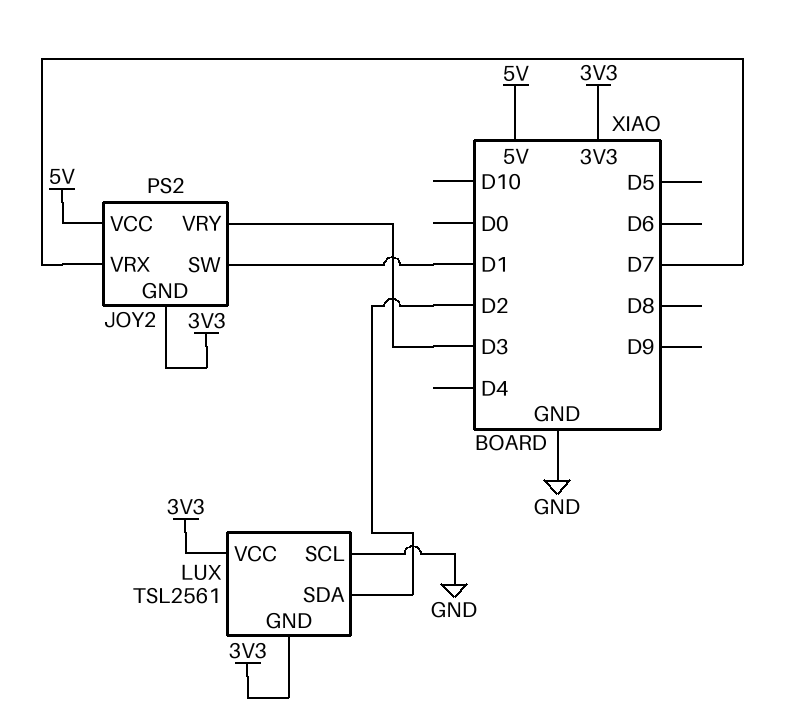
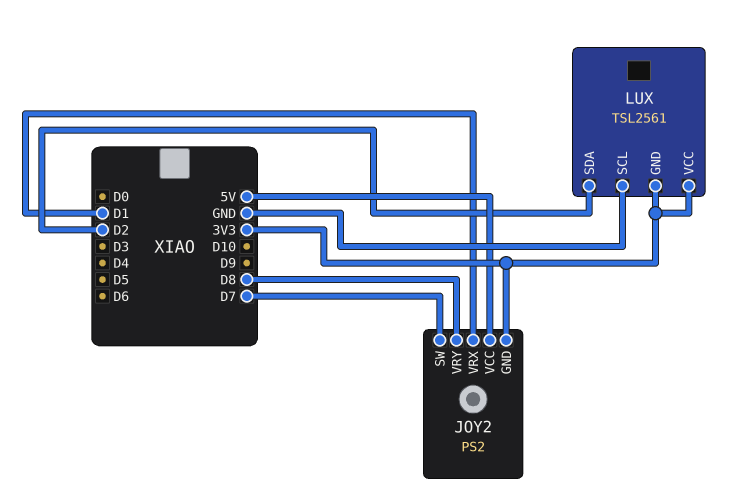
JOY2 pin SW: D1 -> D7
JOY2 pin VRX: D7 -> D1
JOY2 pin VRY: D3 -> D8

